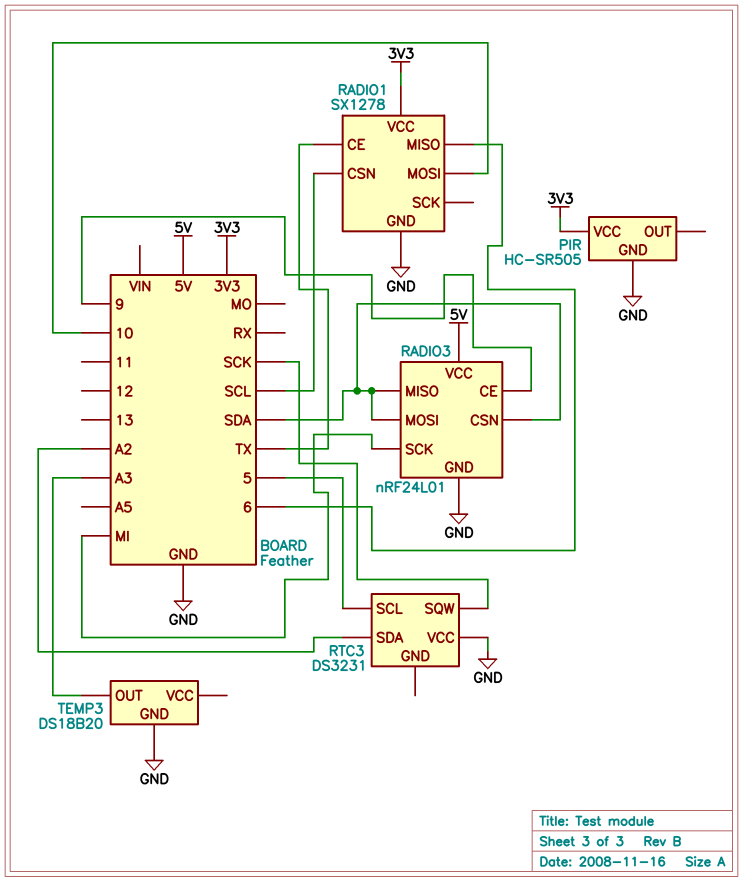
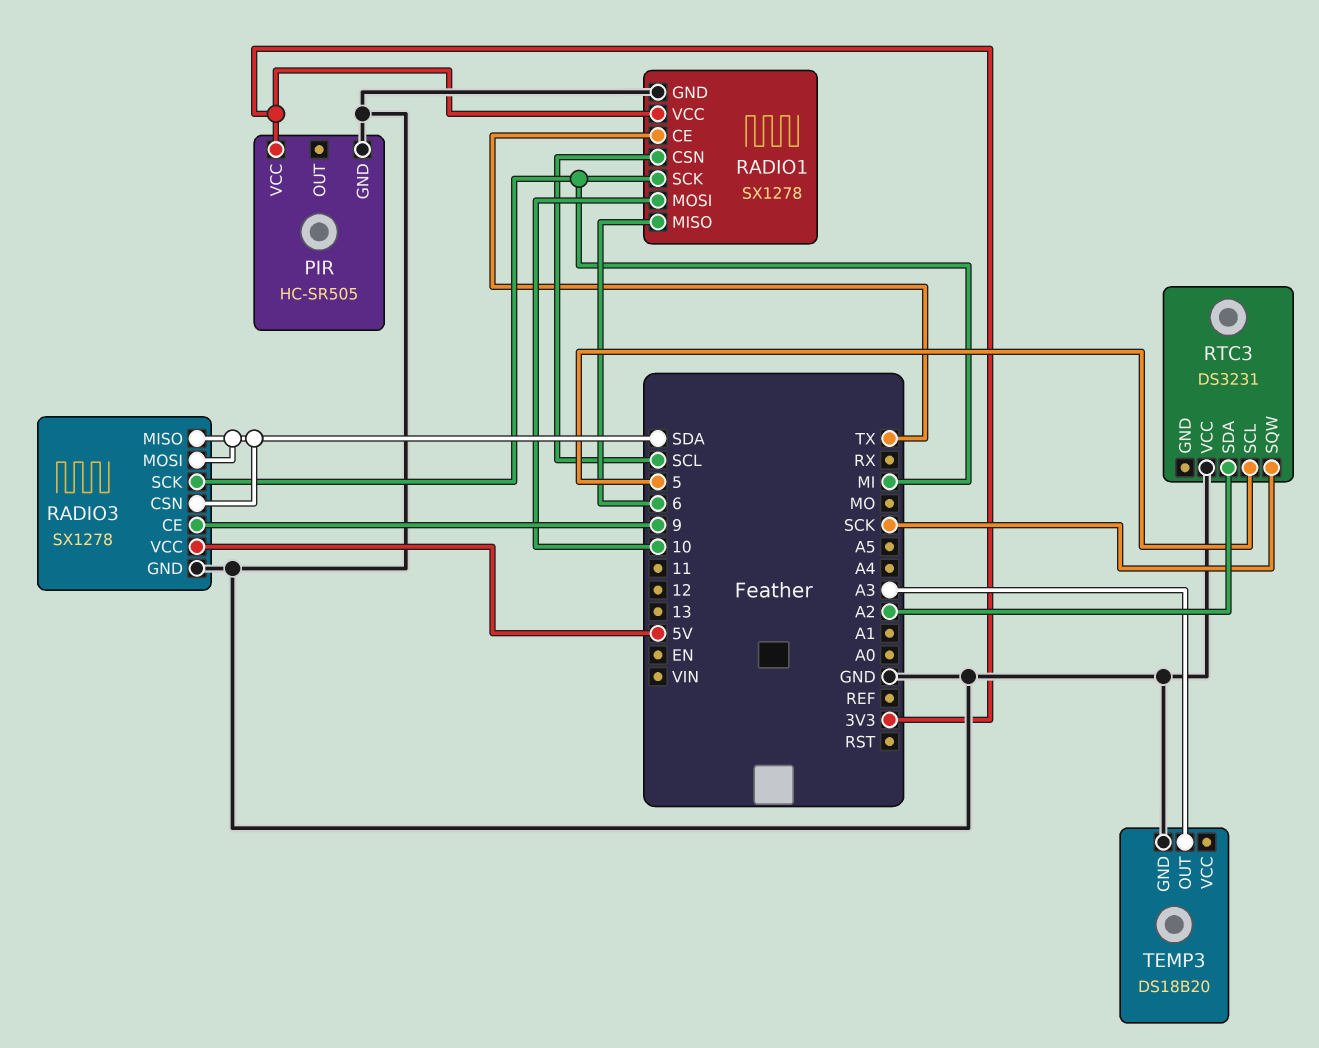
RADIO1 pin SCK: none -> MI
RADIO3: nRF24L01 -> SX1278

